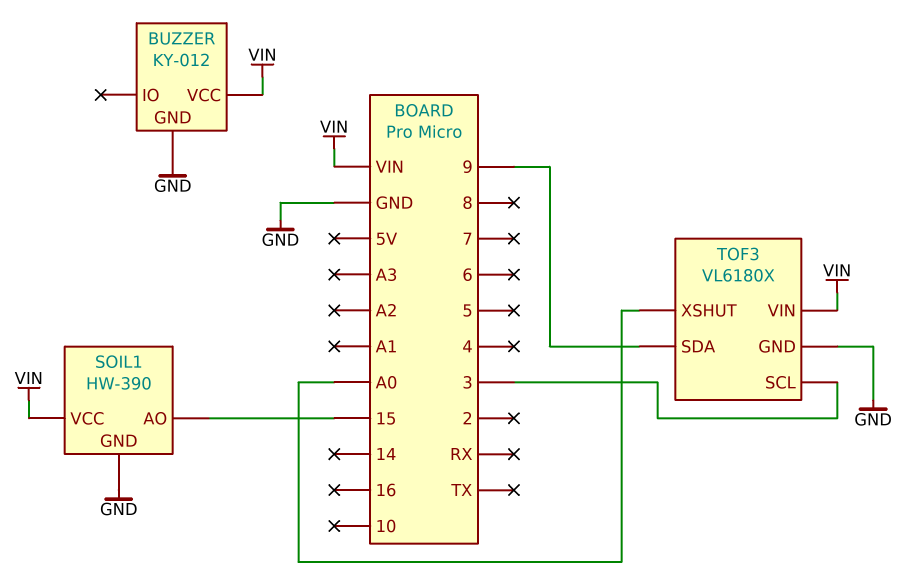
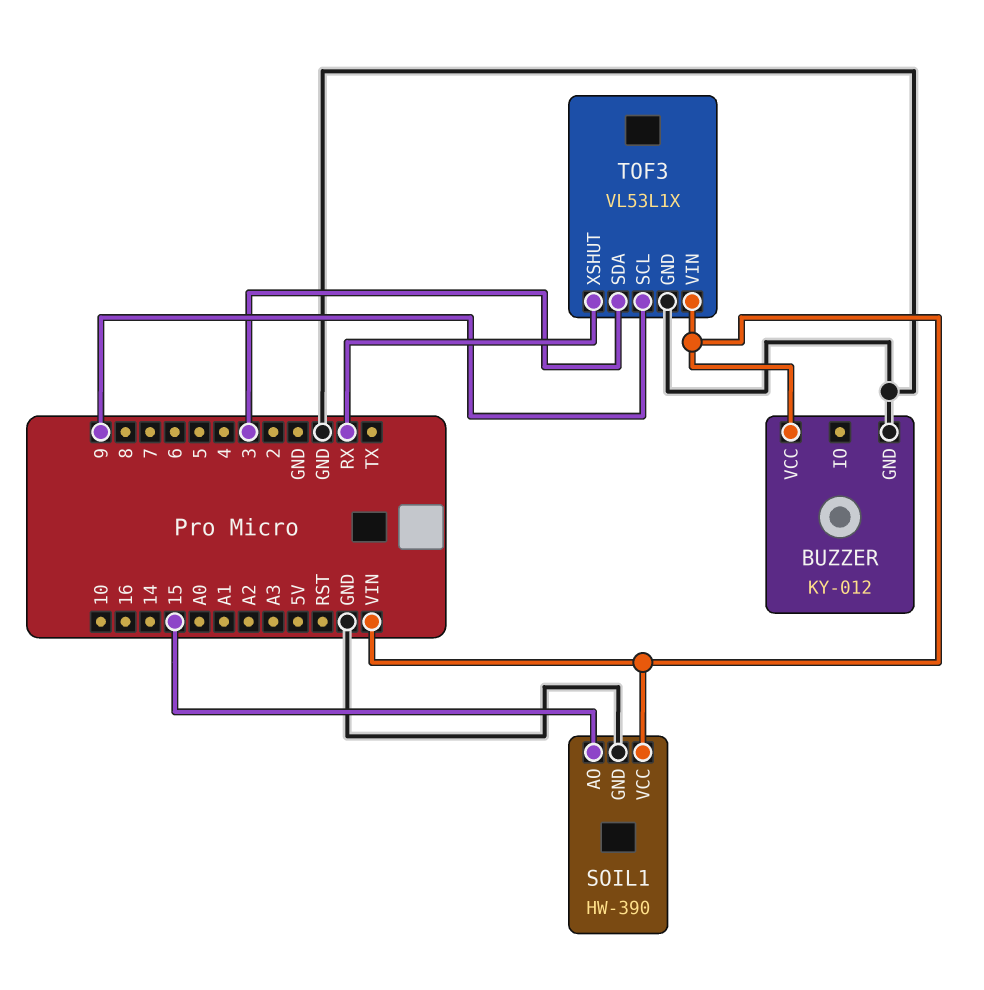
TOF3: VL6180X -> VL53L1X
TOF3 pin SCL: 3 -> 9
TOF3 pin SDA: 9 -> 3
TOF3 pin XSHUT: A0 -> RX

